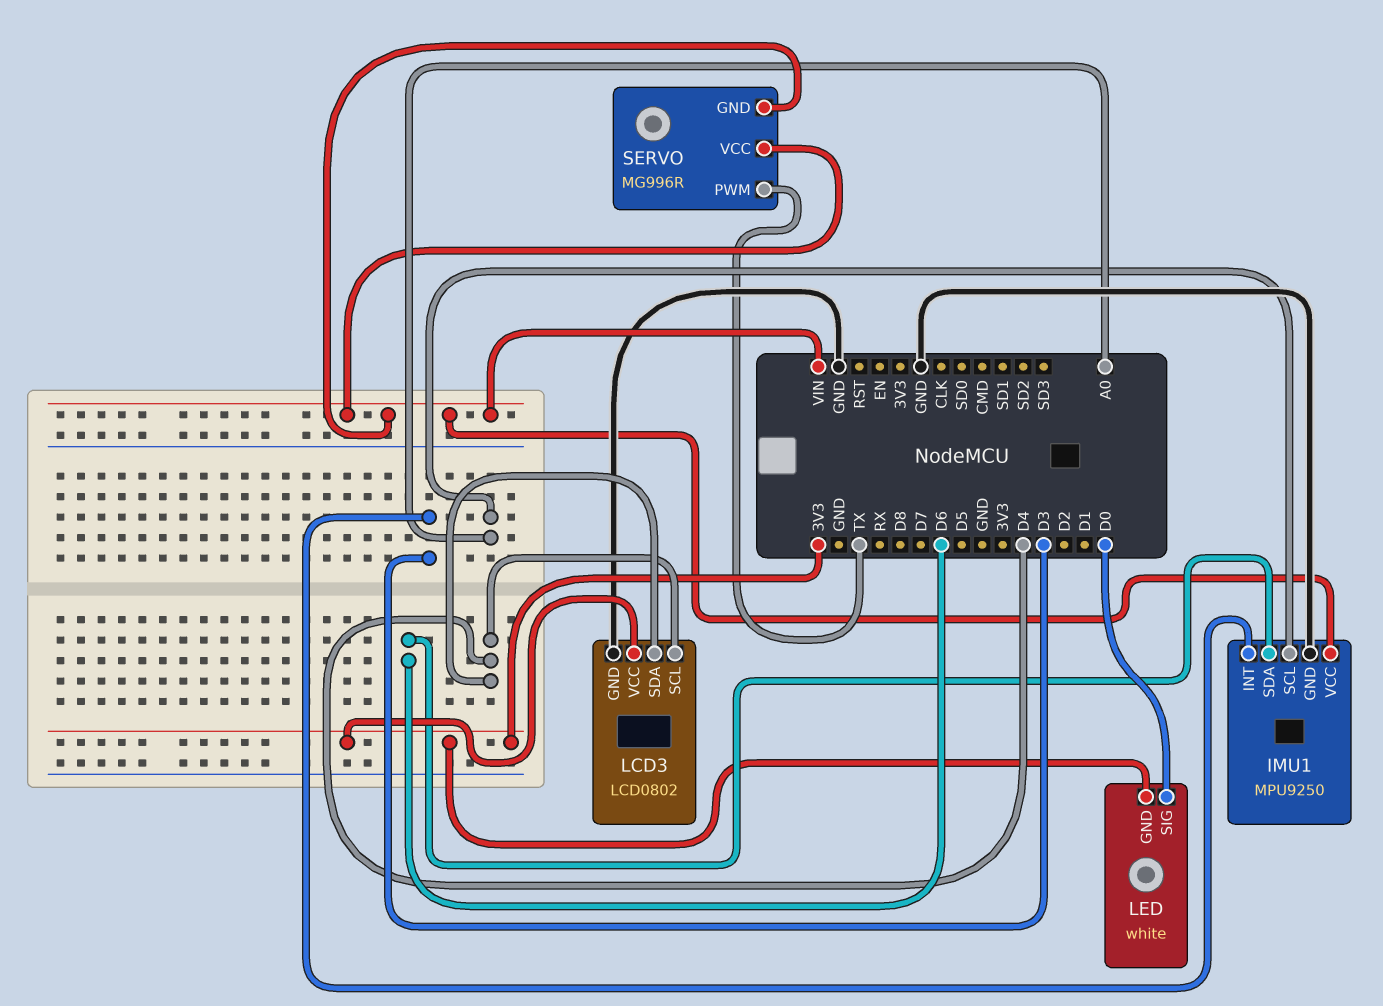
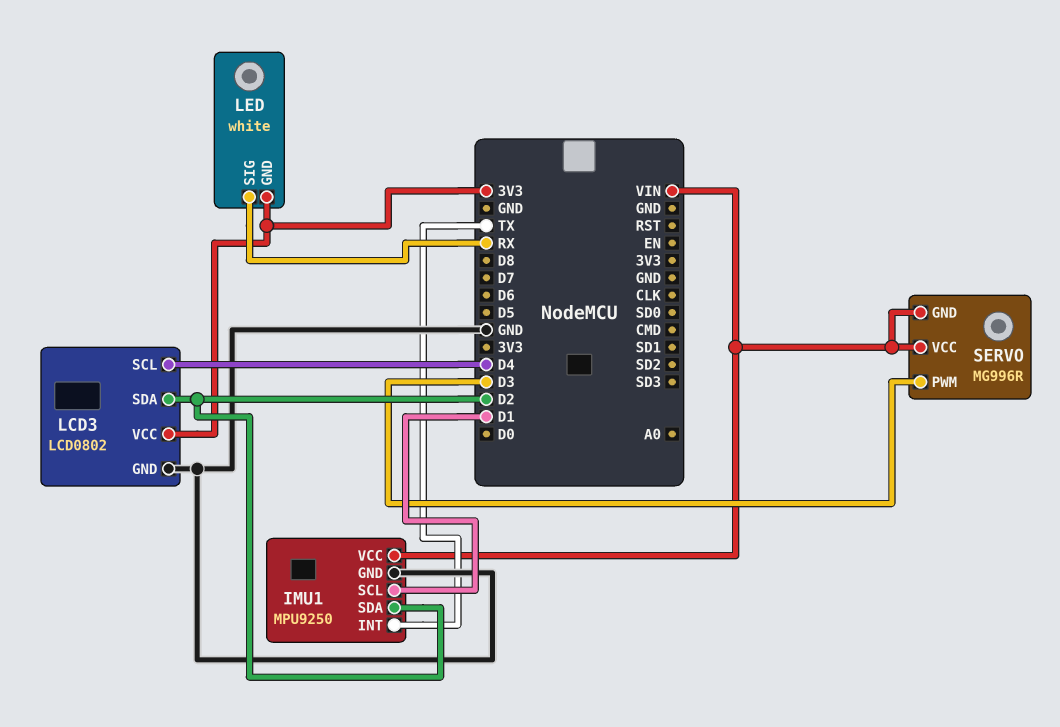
IMU1 pin INT: D3 -> TX
IMU1 pin SCL: A0 -> D1
IMU1 pin SDA: D6 -> D2
LCD3 pin SDA: D4 -> D2
LED pin SIG: D0 -> RX
SERVO pin PWM: TX -> D3

